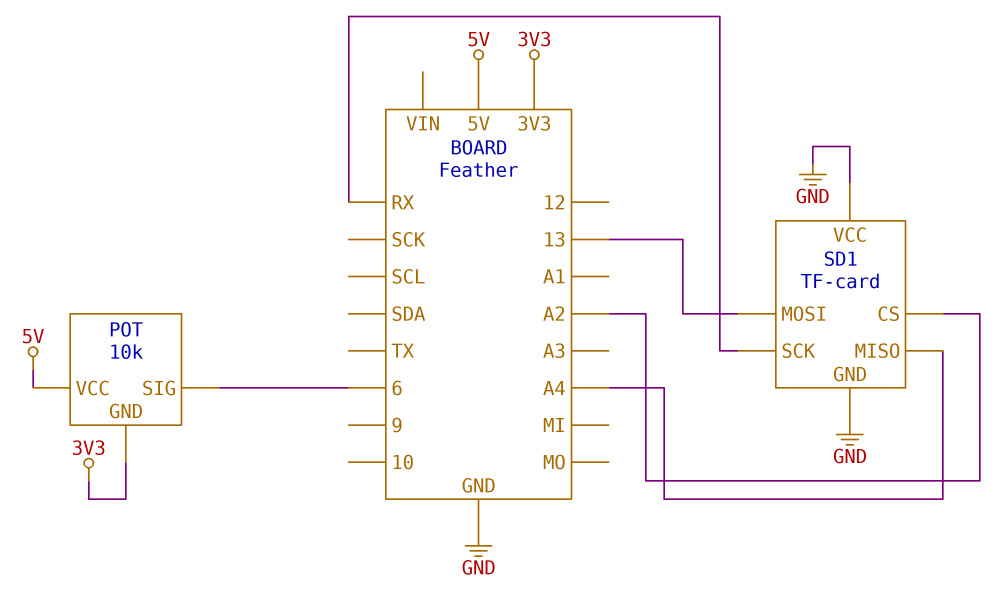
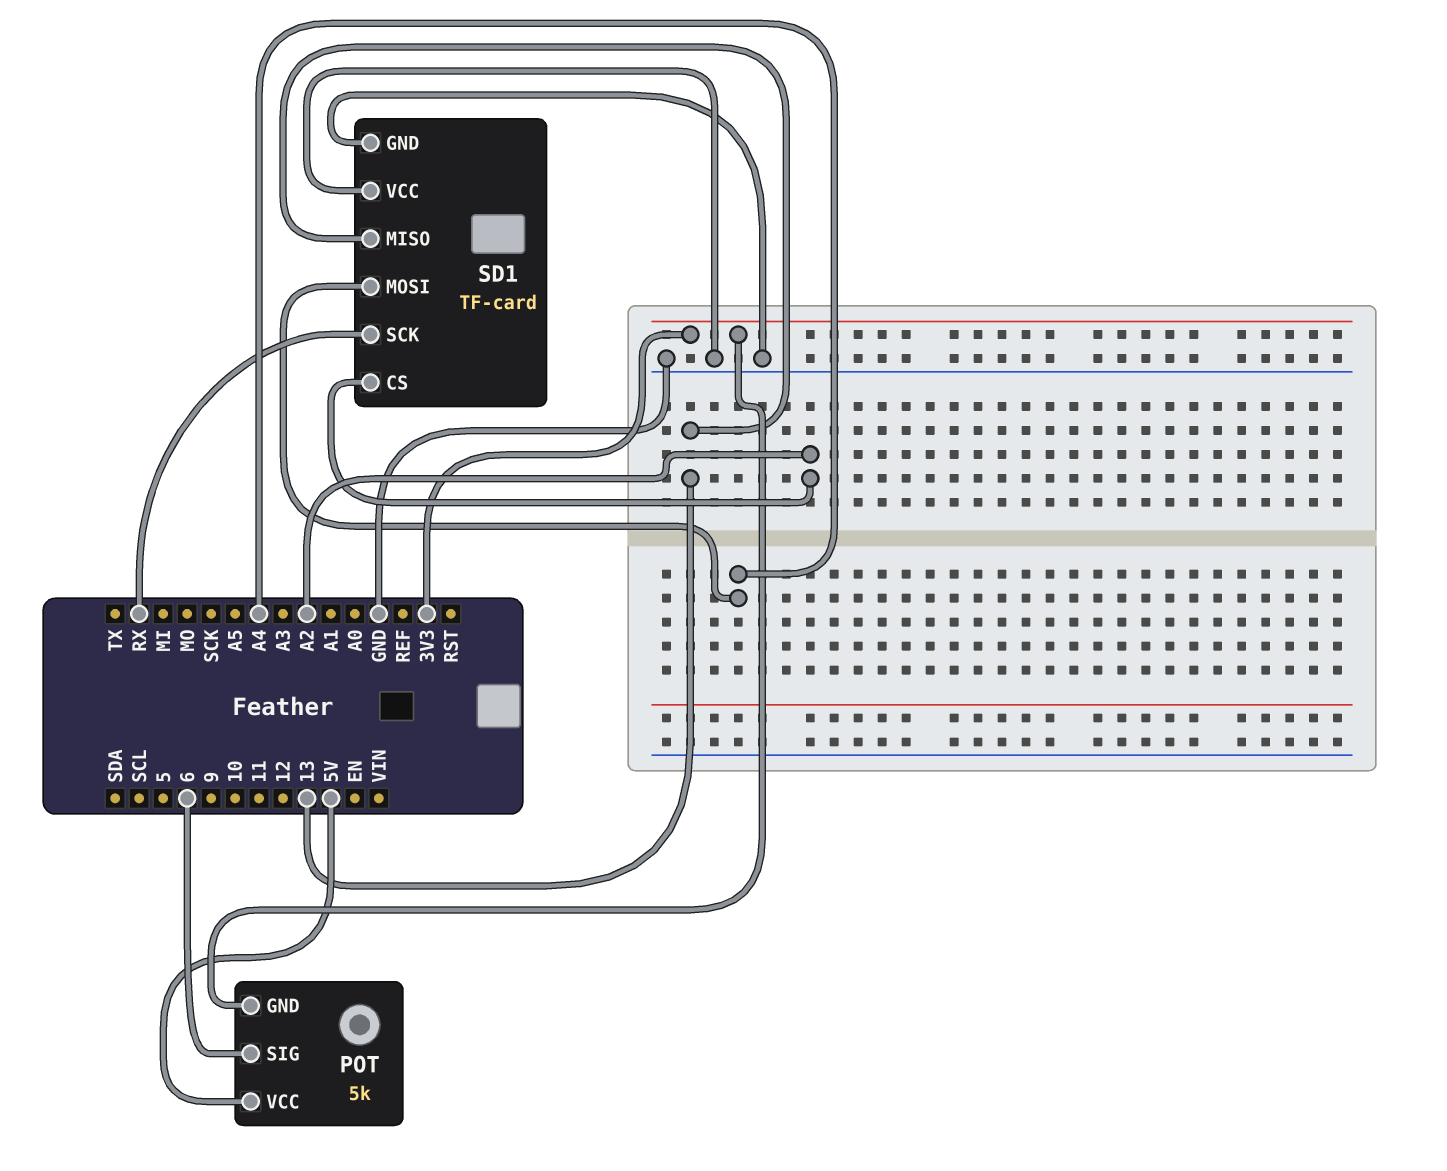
POT: 10k -> 5k
SD1 pin MISO: A4 -> 13
SD1 pin MOSI: 13 -> A4

